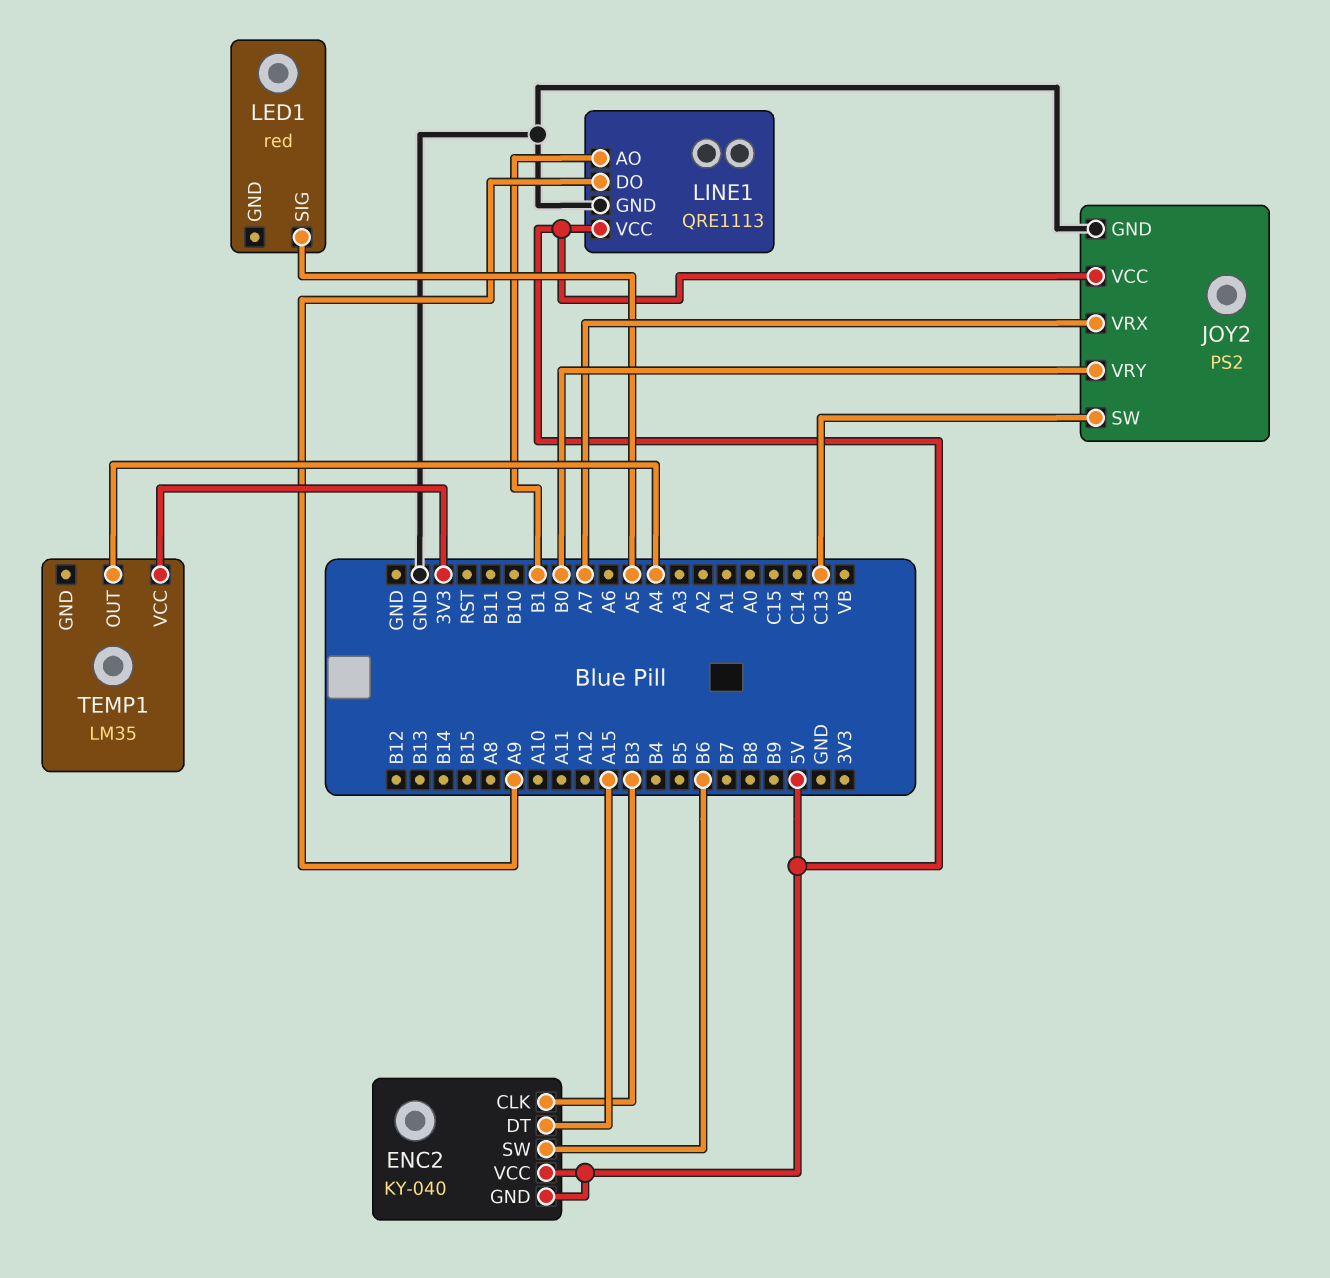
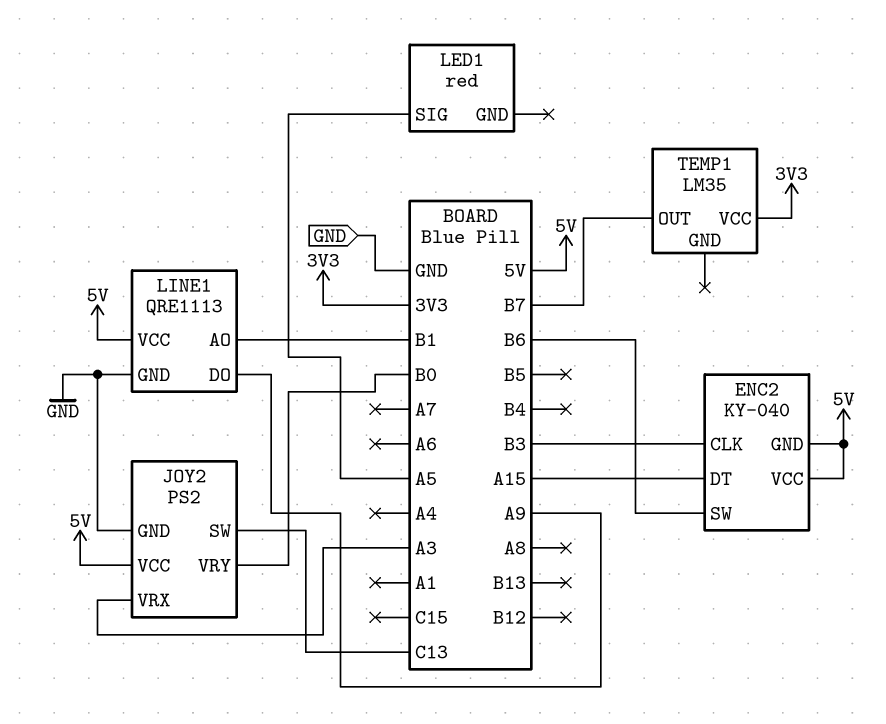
JOY2 pin VRX: A7 -> A3
TEMP1 pin OUT: A4 -> B7

